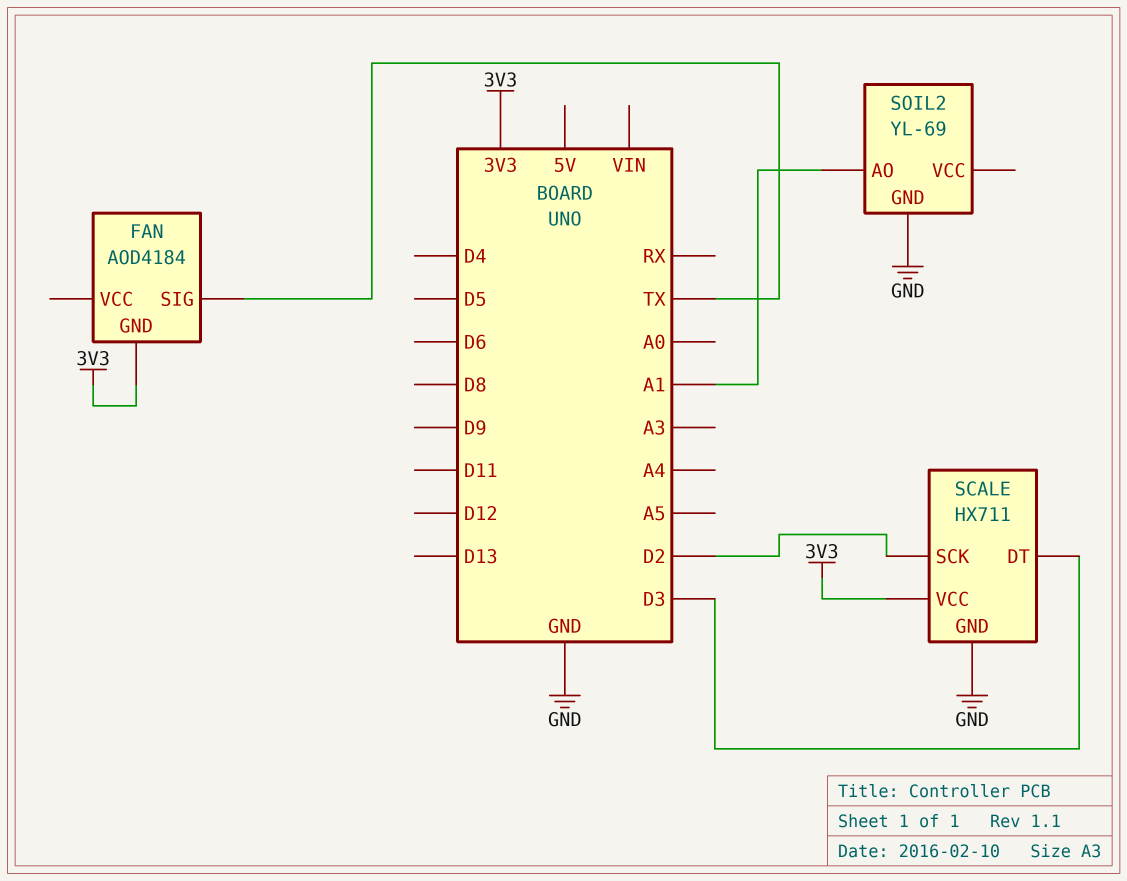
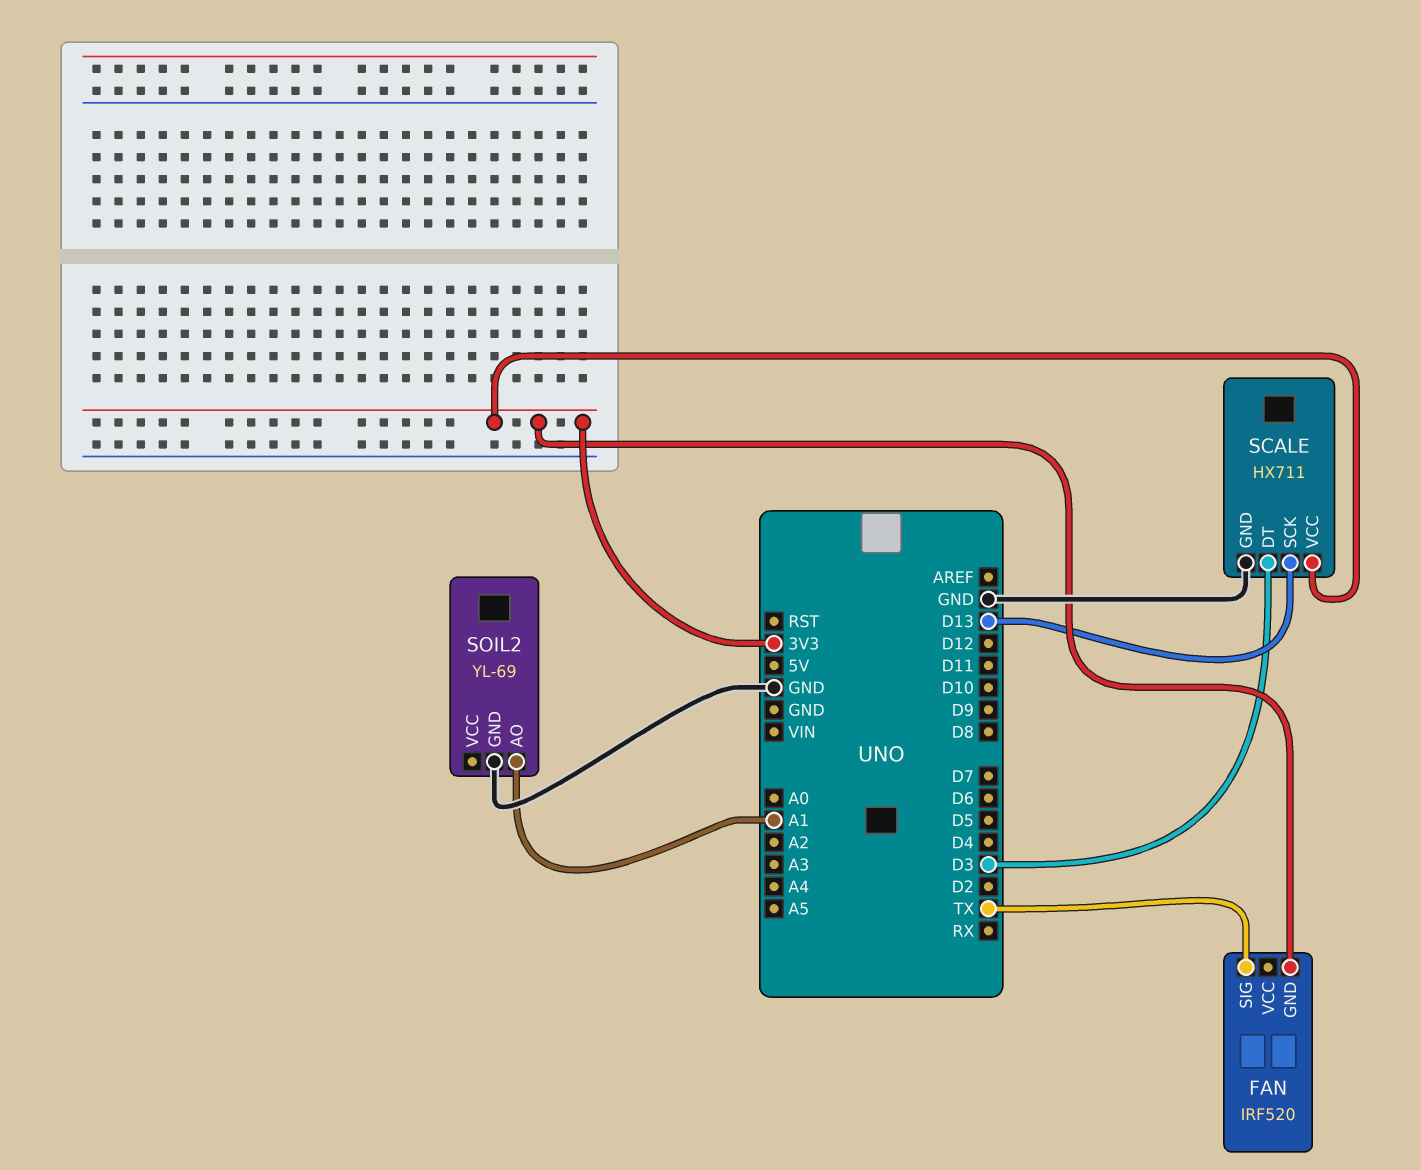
FAN: AOD4184 -> IRF520
SCALE pin SCK: D2 -> D13

